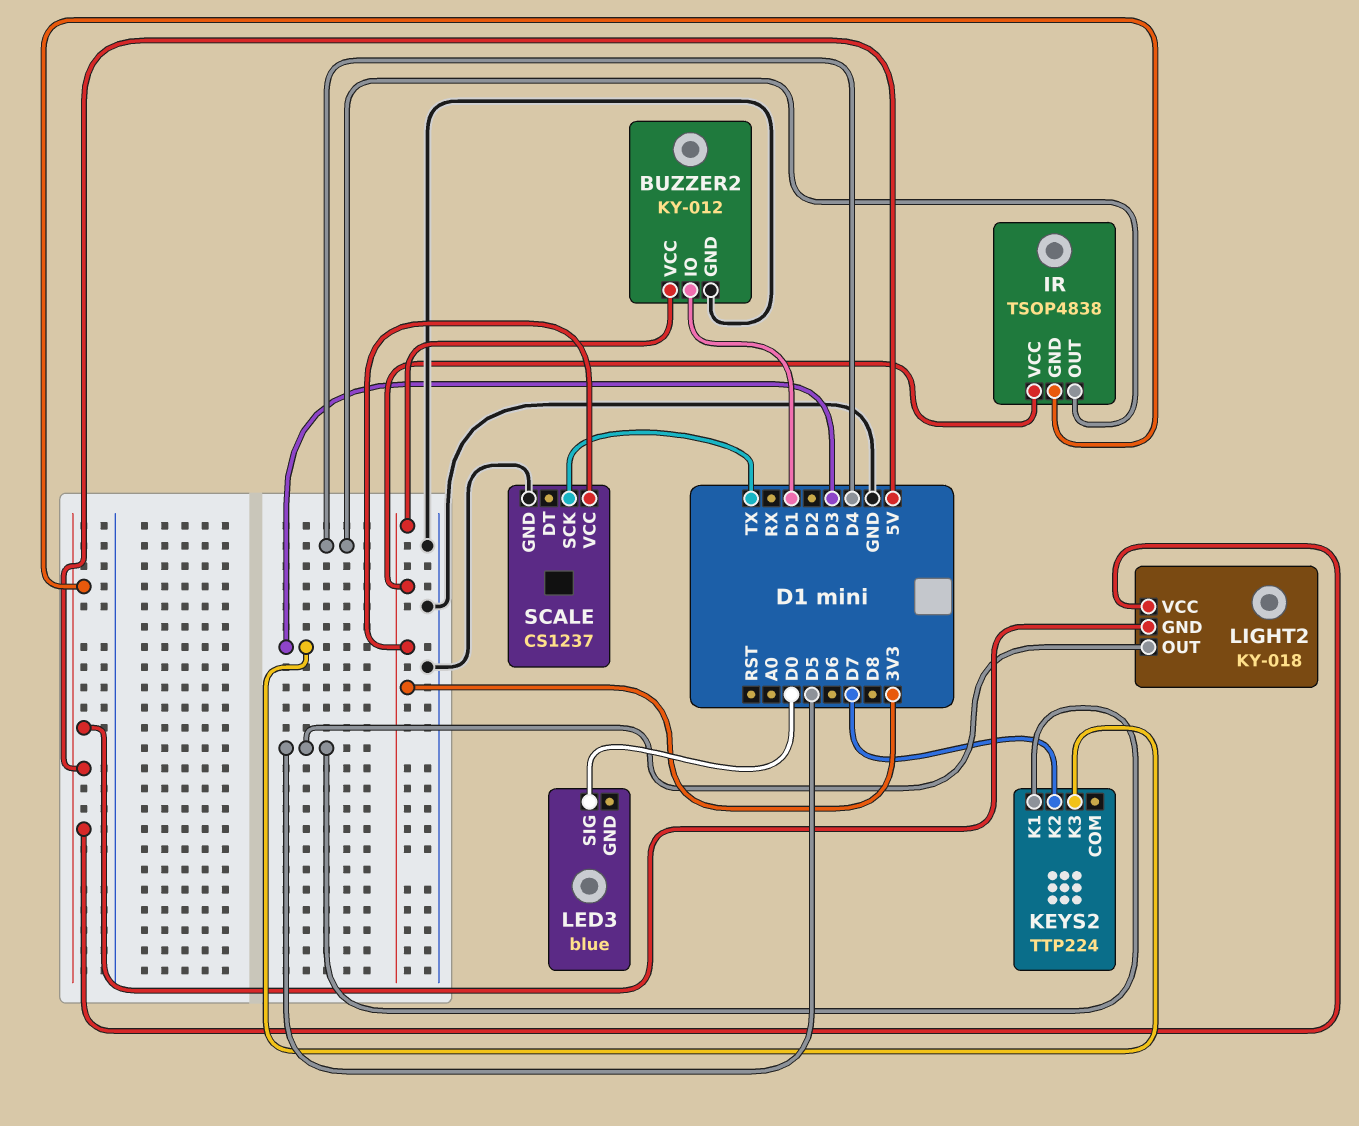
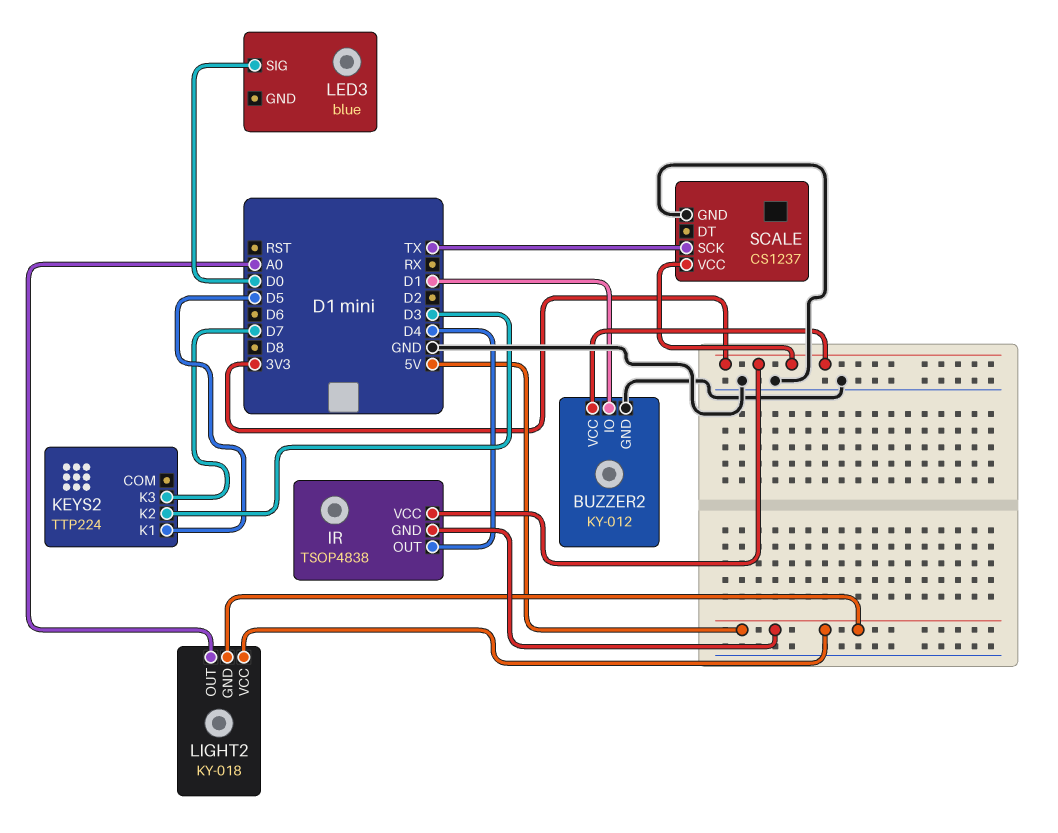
KEYS2 pin K2: D7 -> D3
KEYS2 pin K3: D3 -> D7
LIGHT2 pin OUT: D5 -> A0

